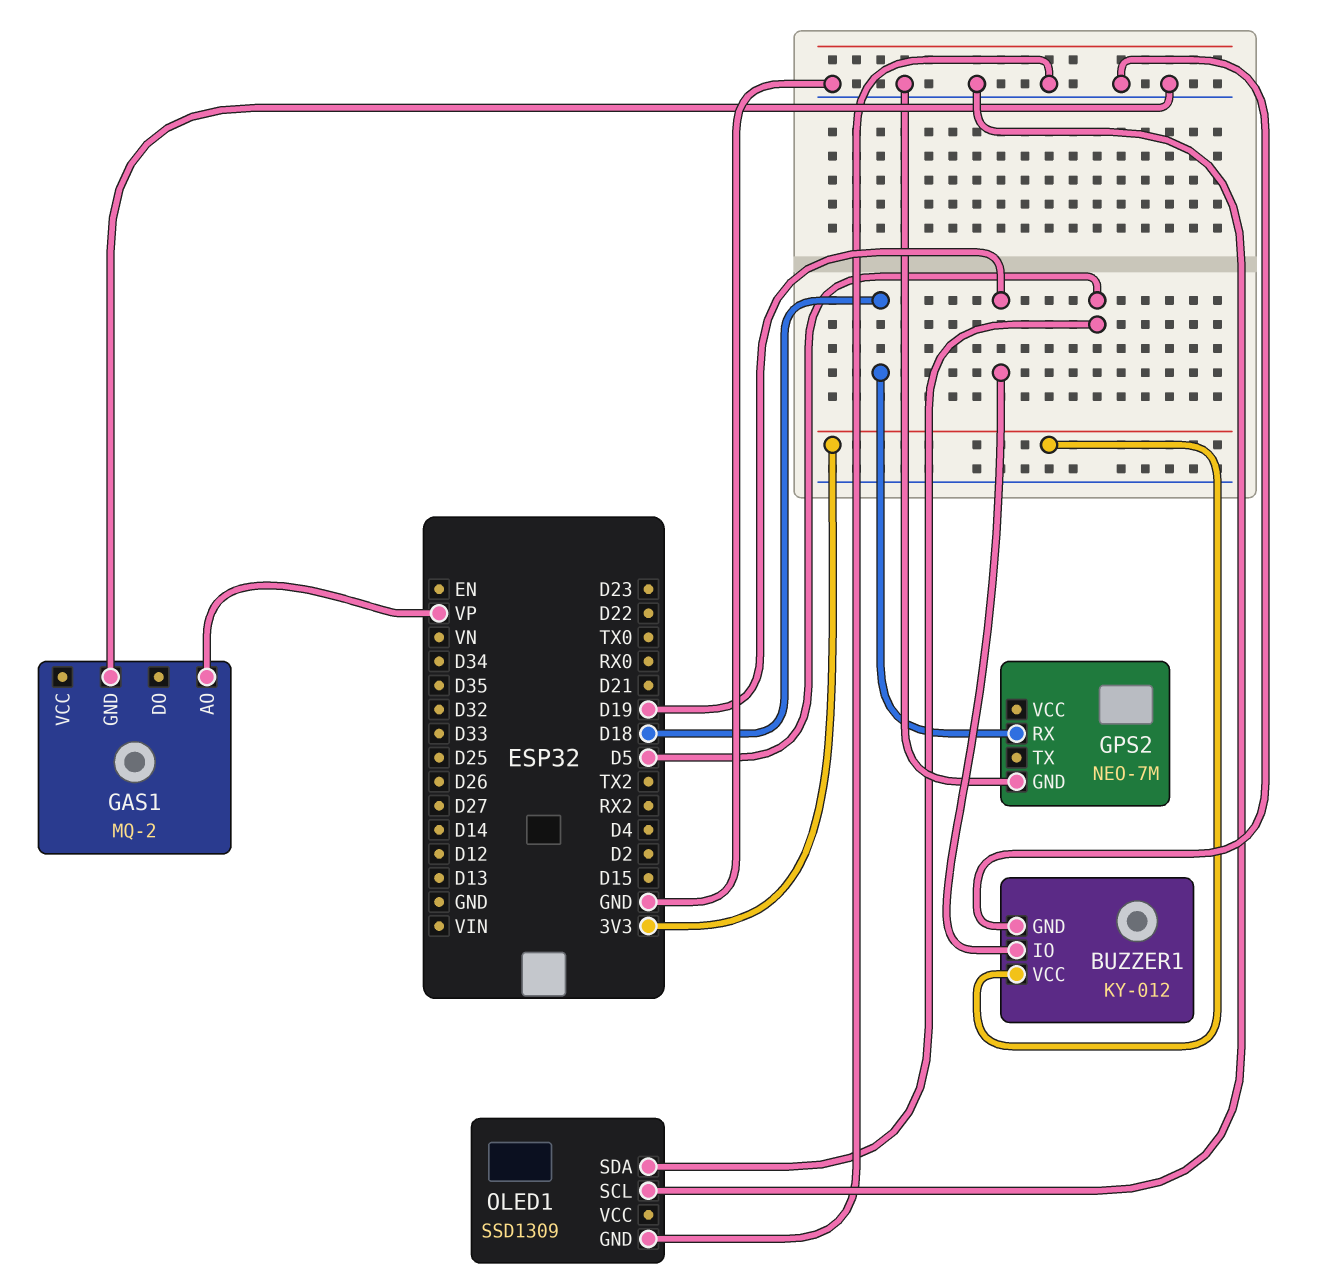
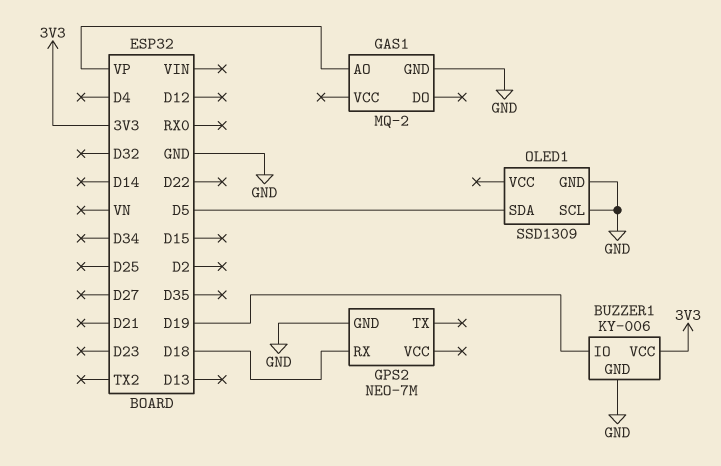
BUZZER1: KY-012 -> KY-006

